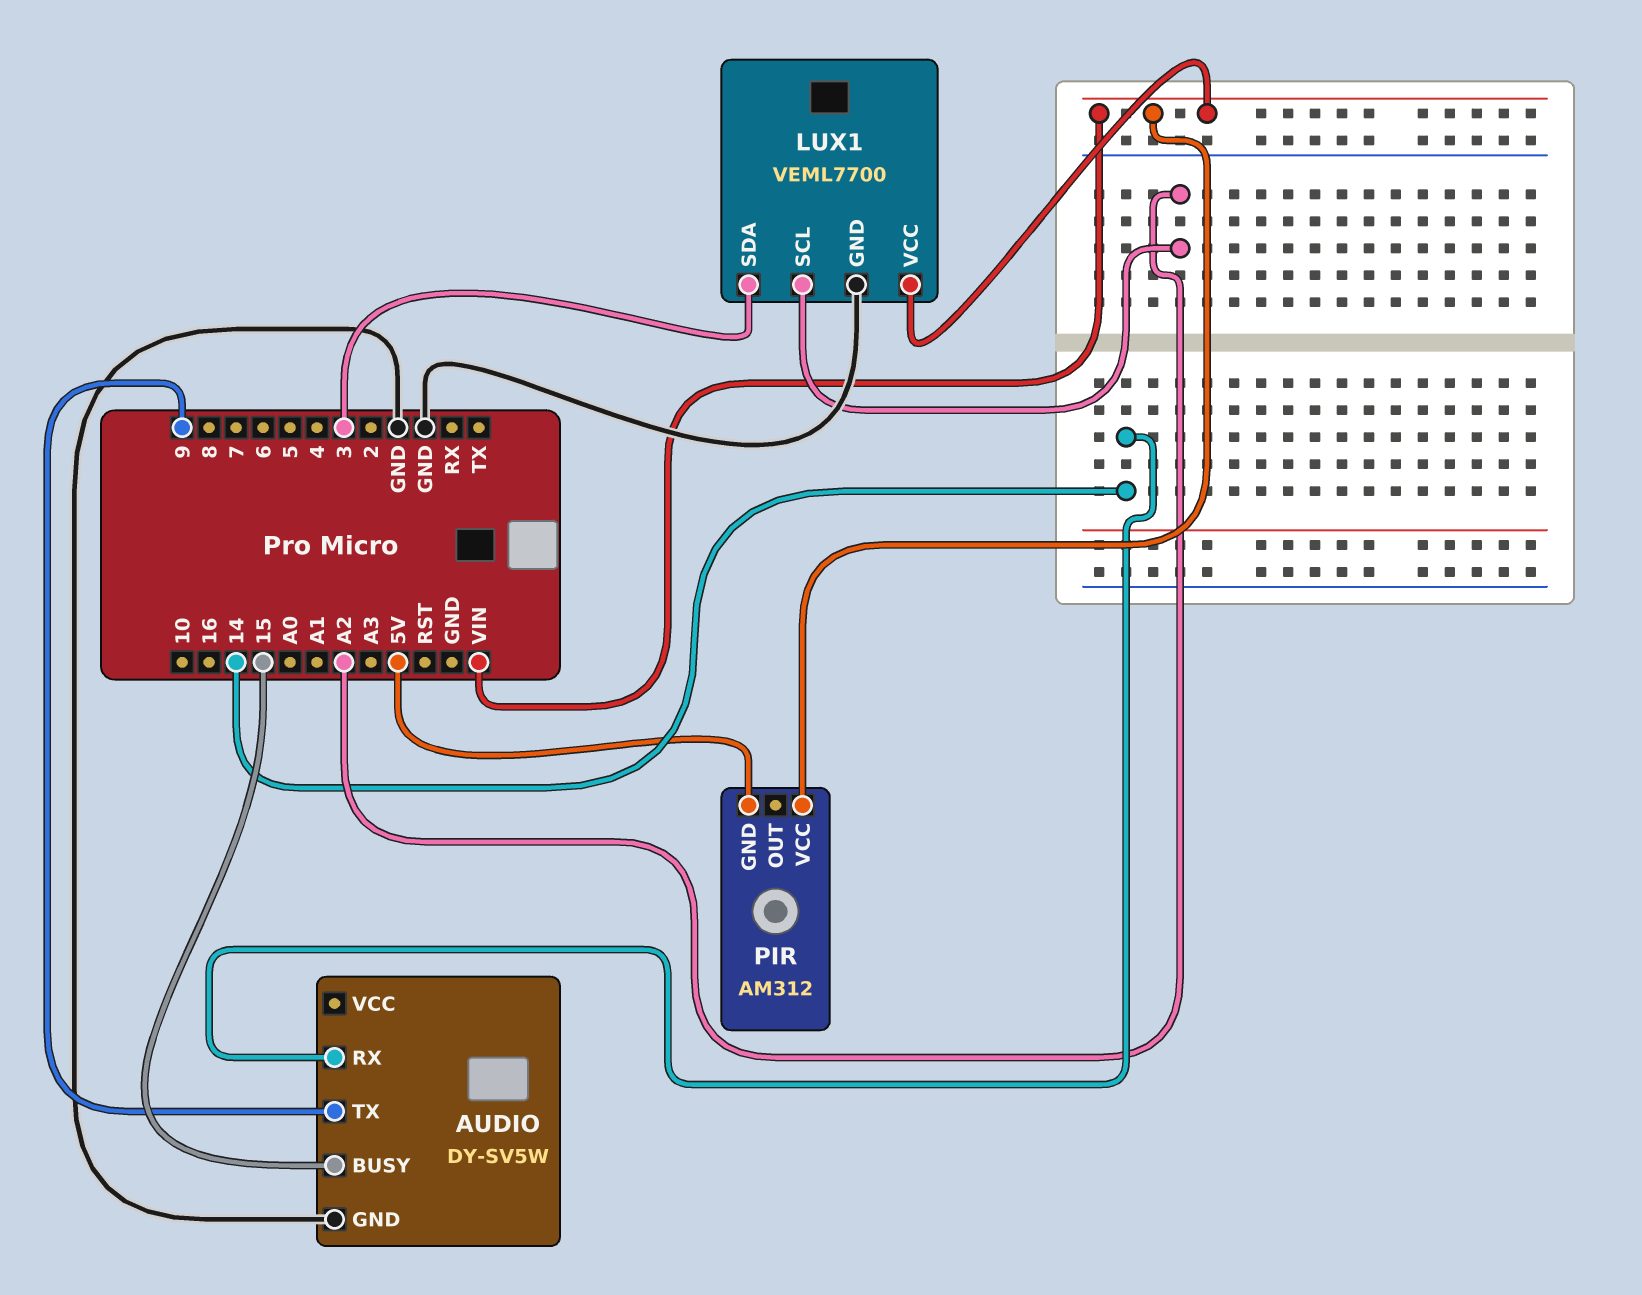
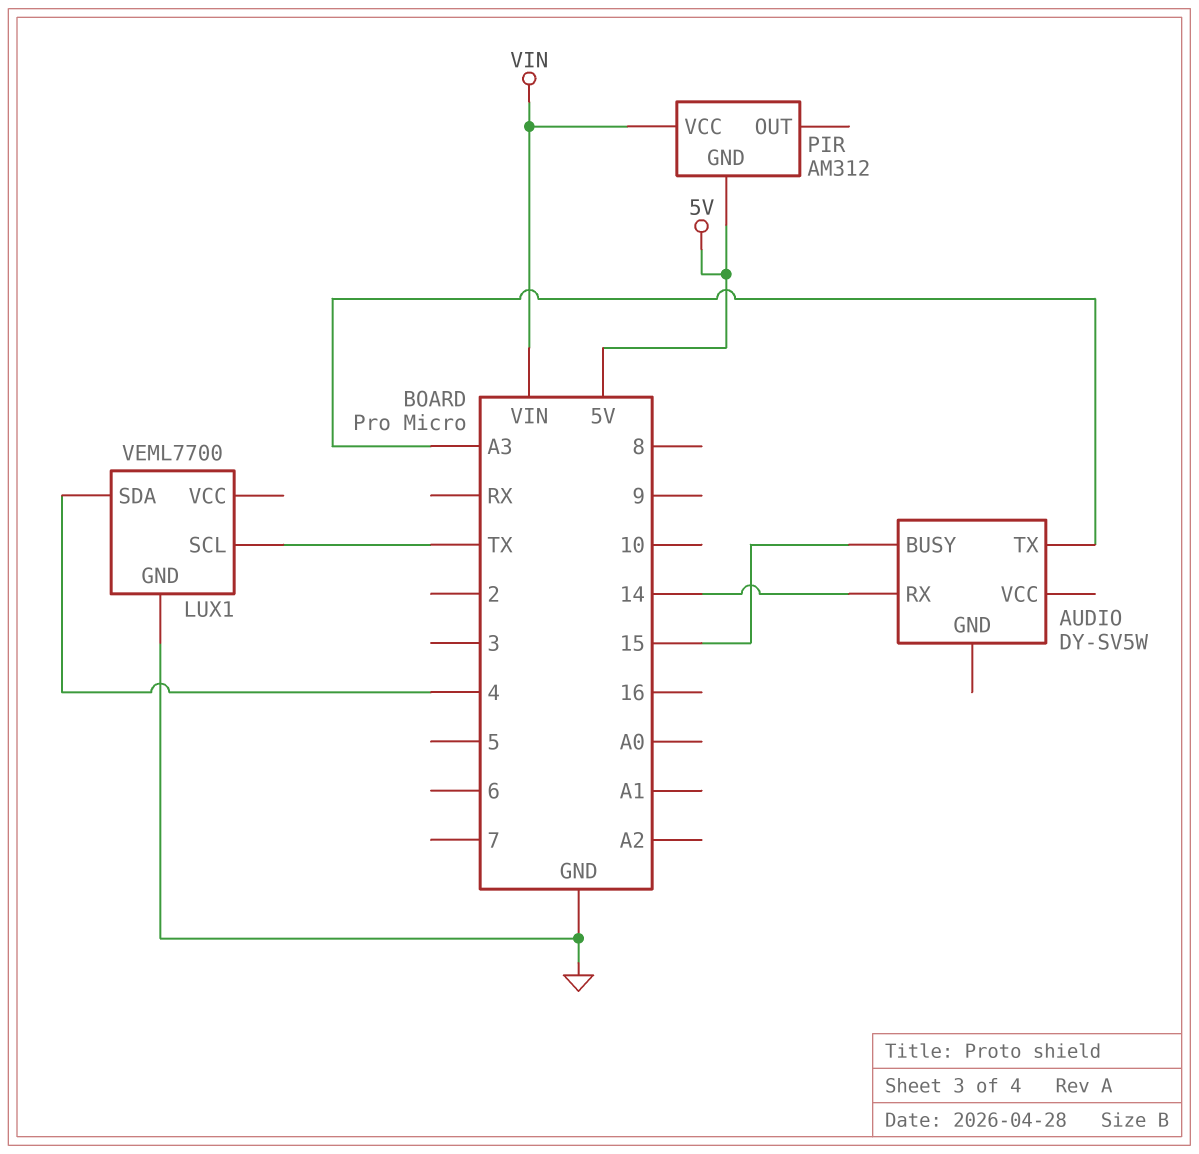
AUDIO pin GND: GND -> none
AUDIO pin TX: 9 -> A3
LUX1 pin SCL: A2 -> TX
LUX1 pin SDA: 3 -> 4
LUX1 pin VCC: VIN -> none

